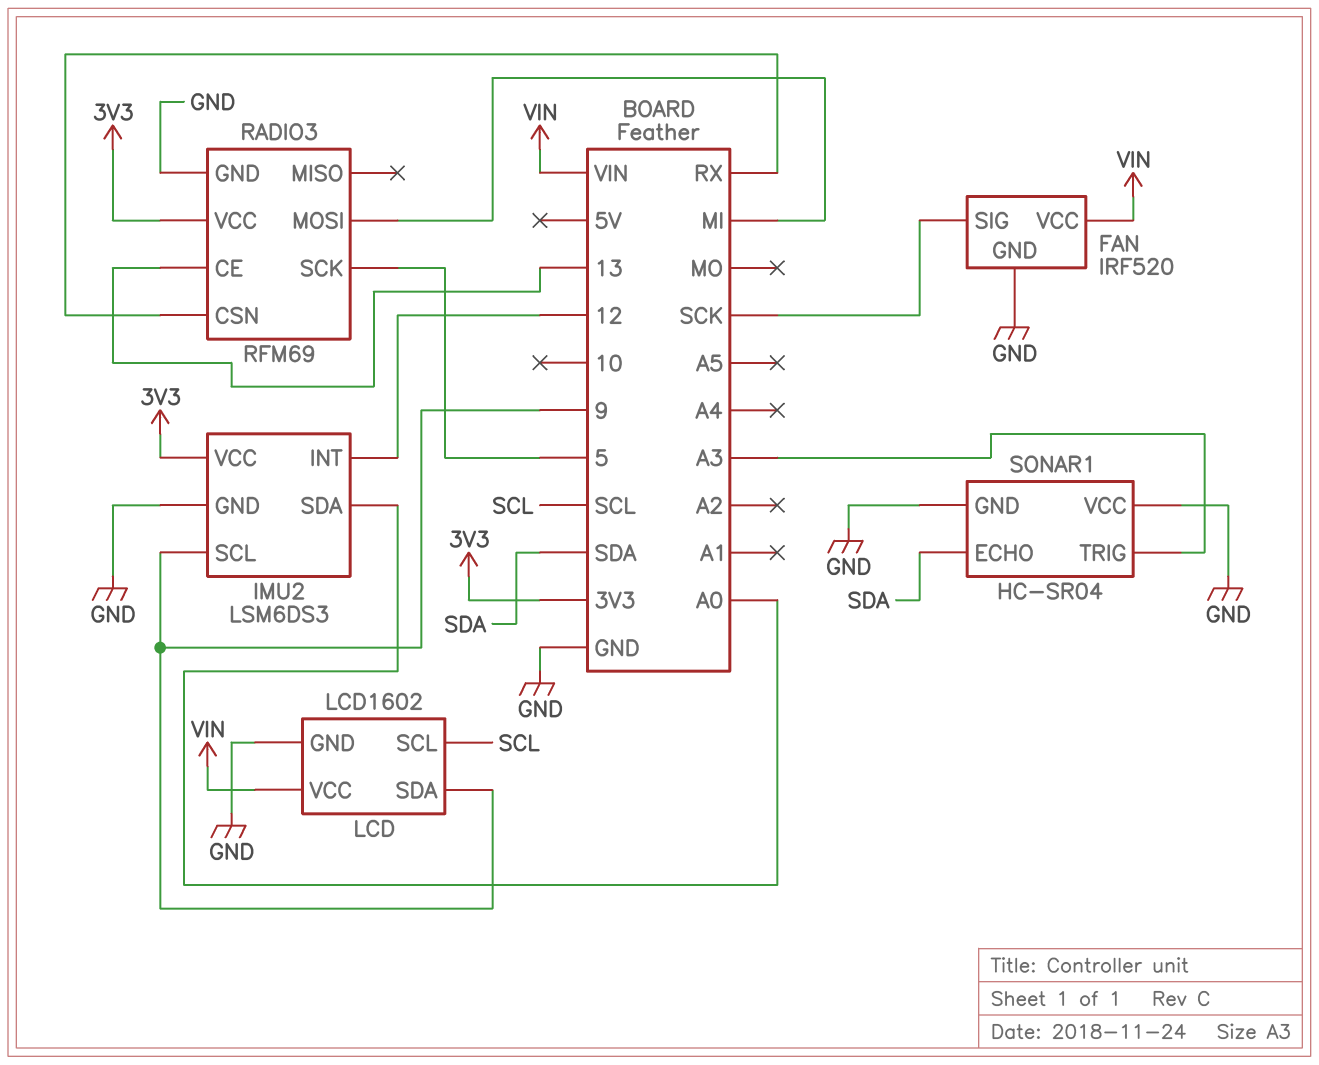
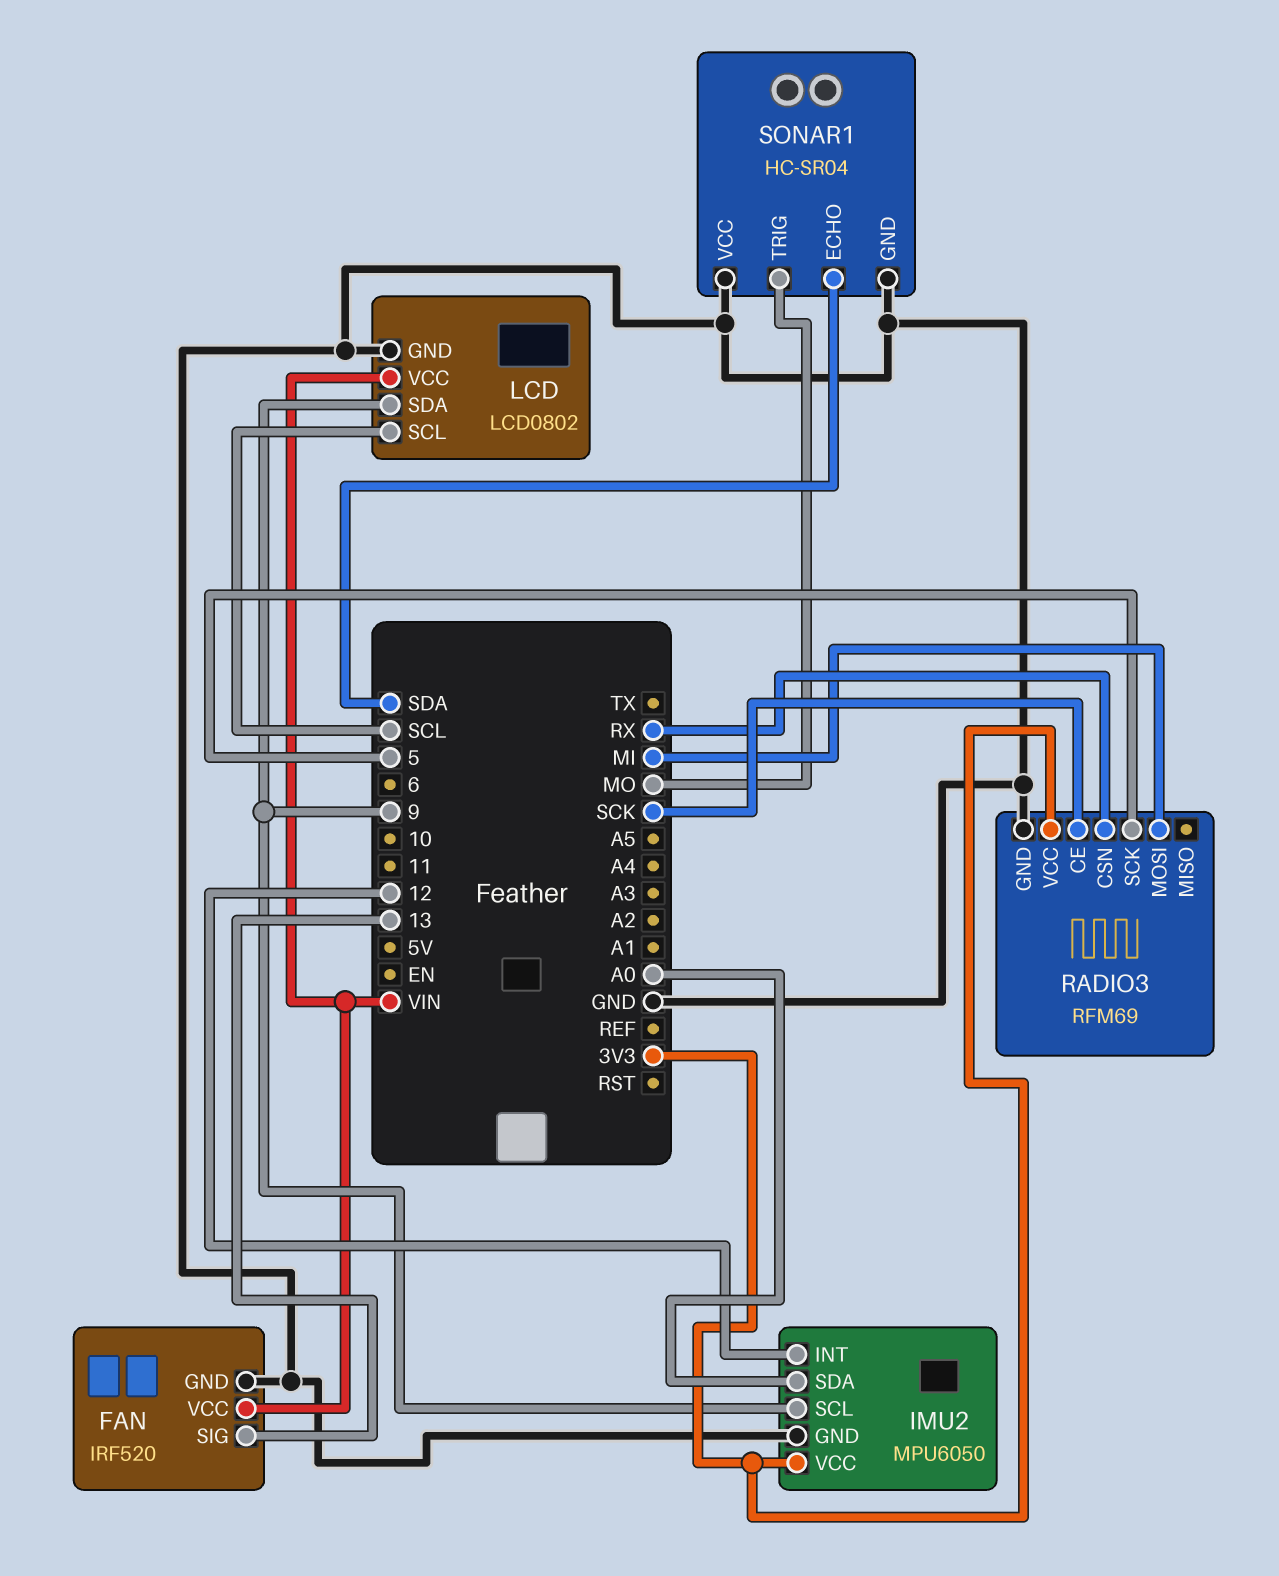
FAN pin SIG: SCK -> 13
IMU2: LSM6DS3 -> MPU6050
LCD: LCD1602 -> LCD0802
RADIO3 pin CE: 13 -> SCK
SONAR1 pin TRIG: A3 -> MO

